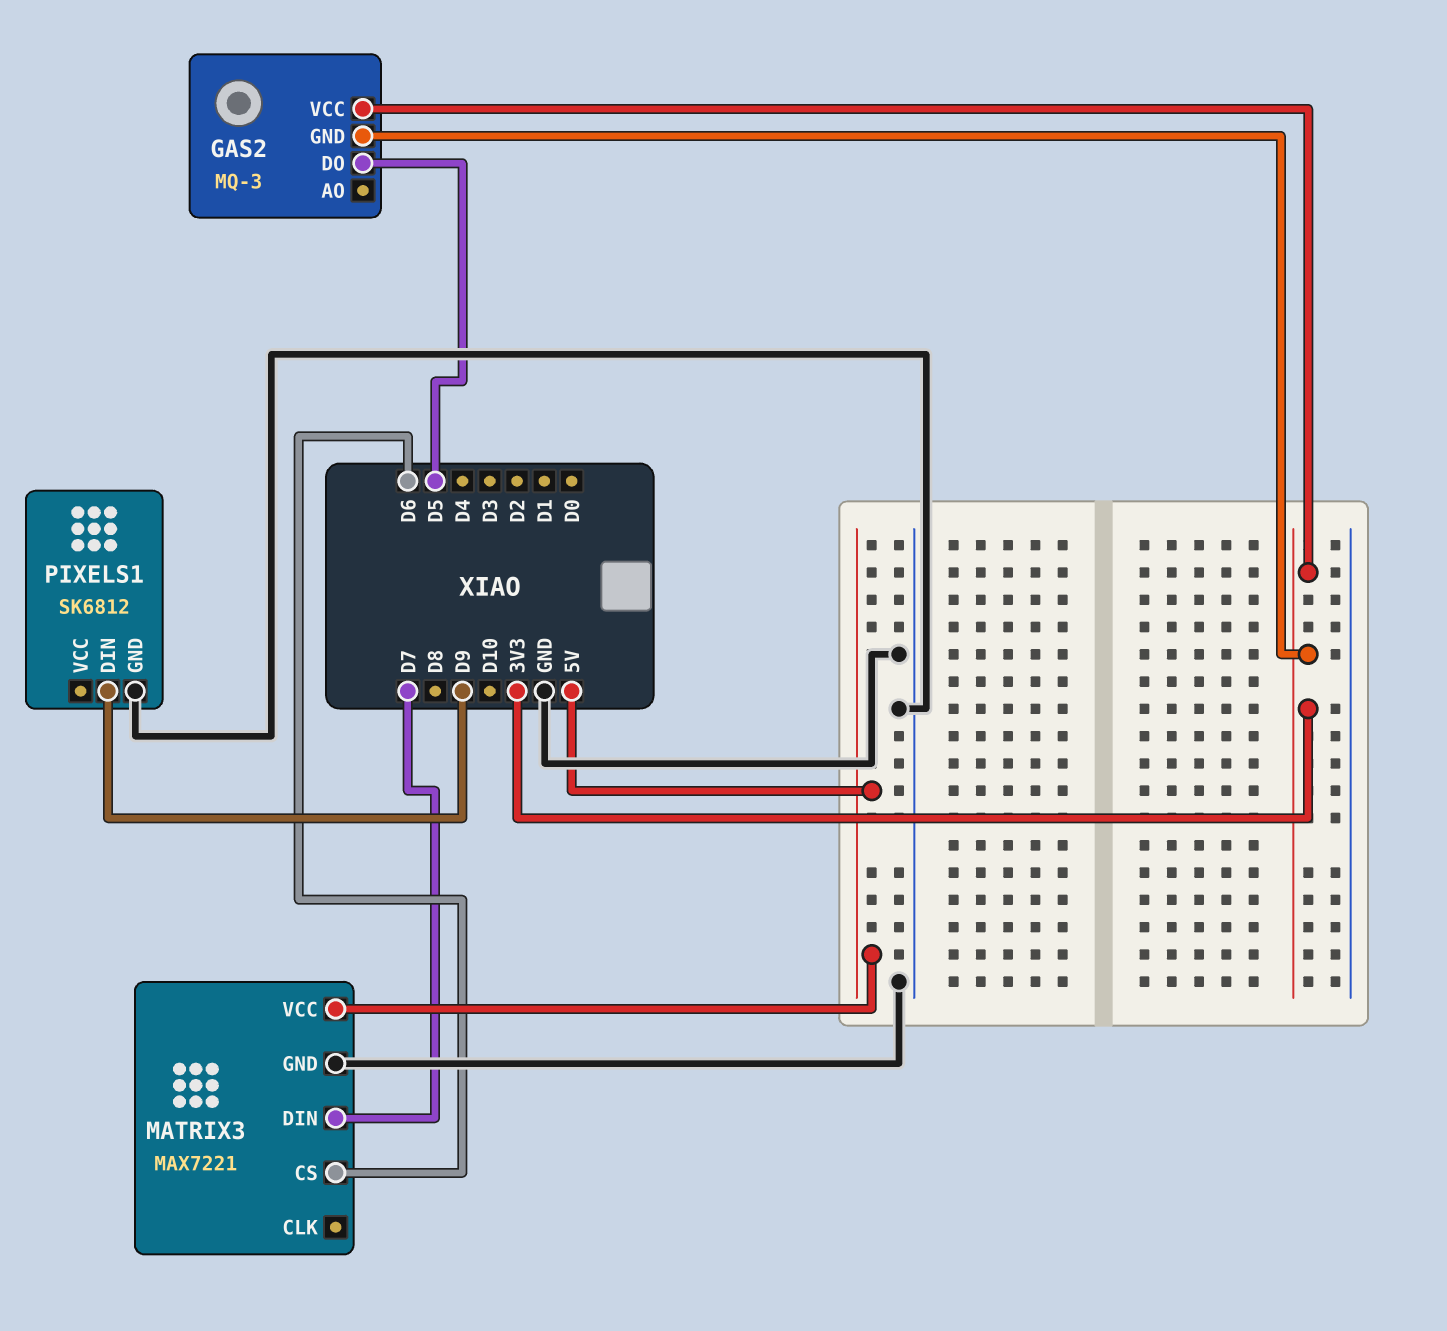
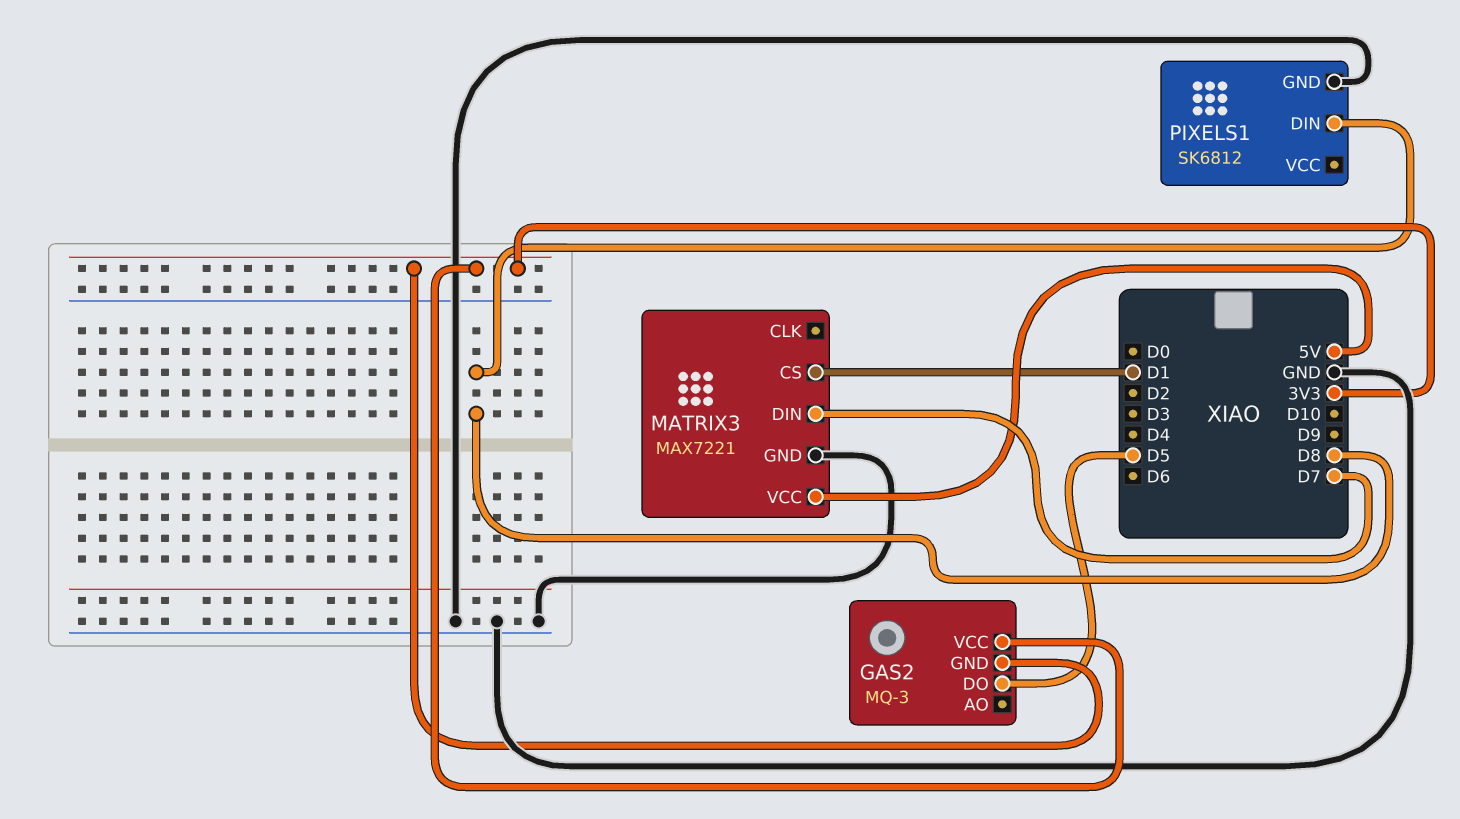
MATRIX3 pin CS: D6 -> D1
PIXELS1 pin DIN: D9 -> D8

